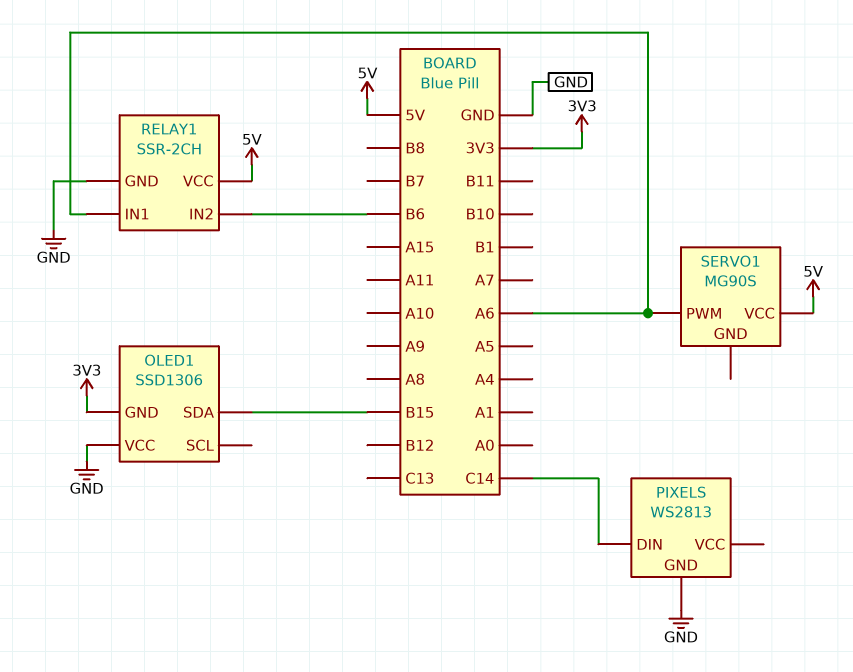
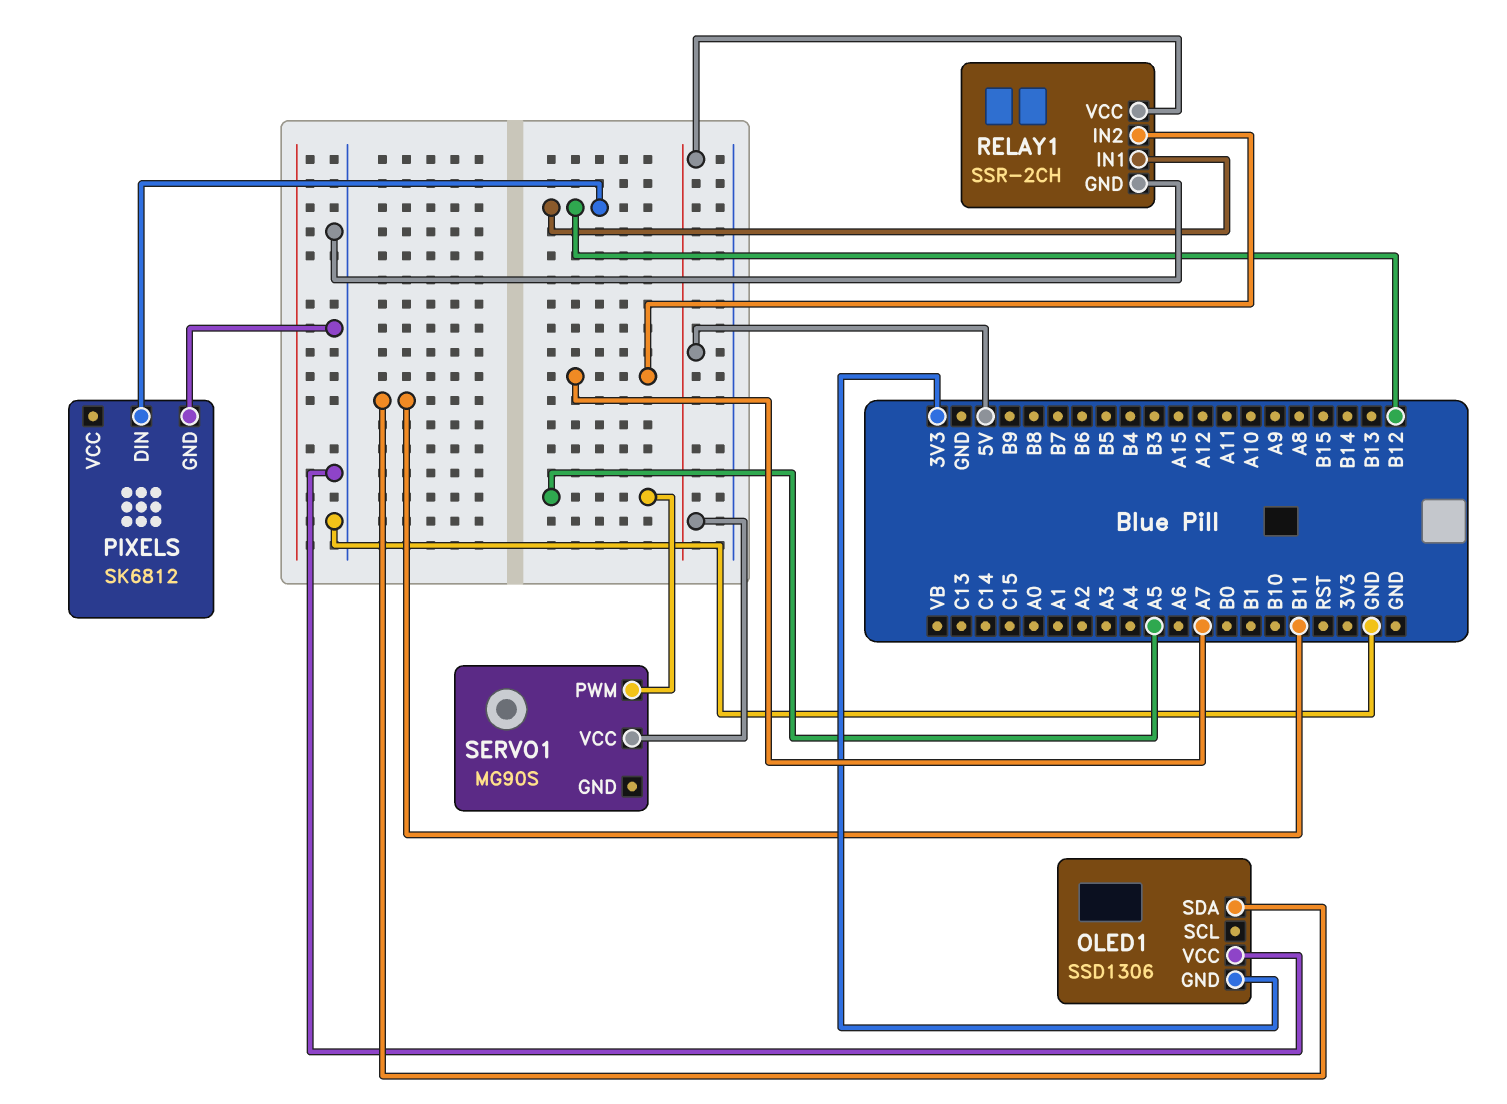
OLED1 pin SDA: B15 -> B11
PIXELS: WS2813 -> SK6812
PIXELS pin DIN: C14 -> B12
RELAY1 pin IN1: A6 -> B12
RELAY1 pin IN2: B6 -> A7
SERVO1 pin PWM: A6 -> A5

